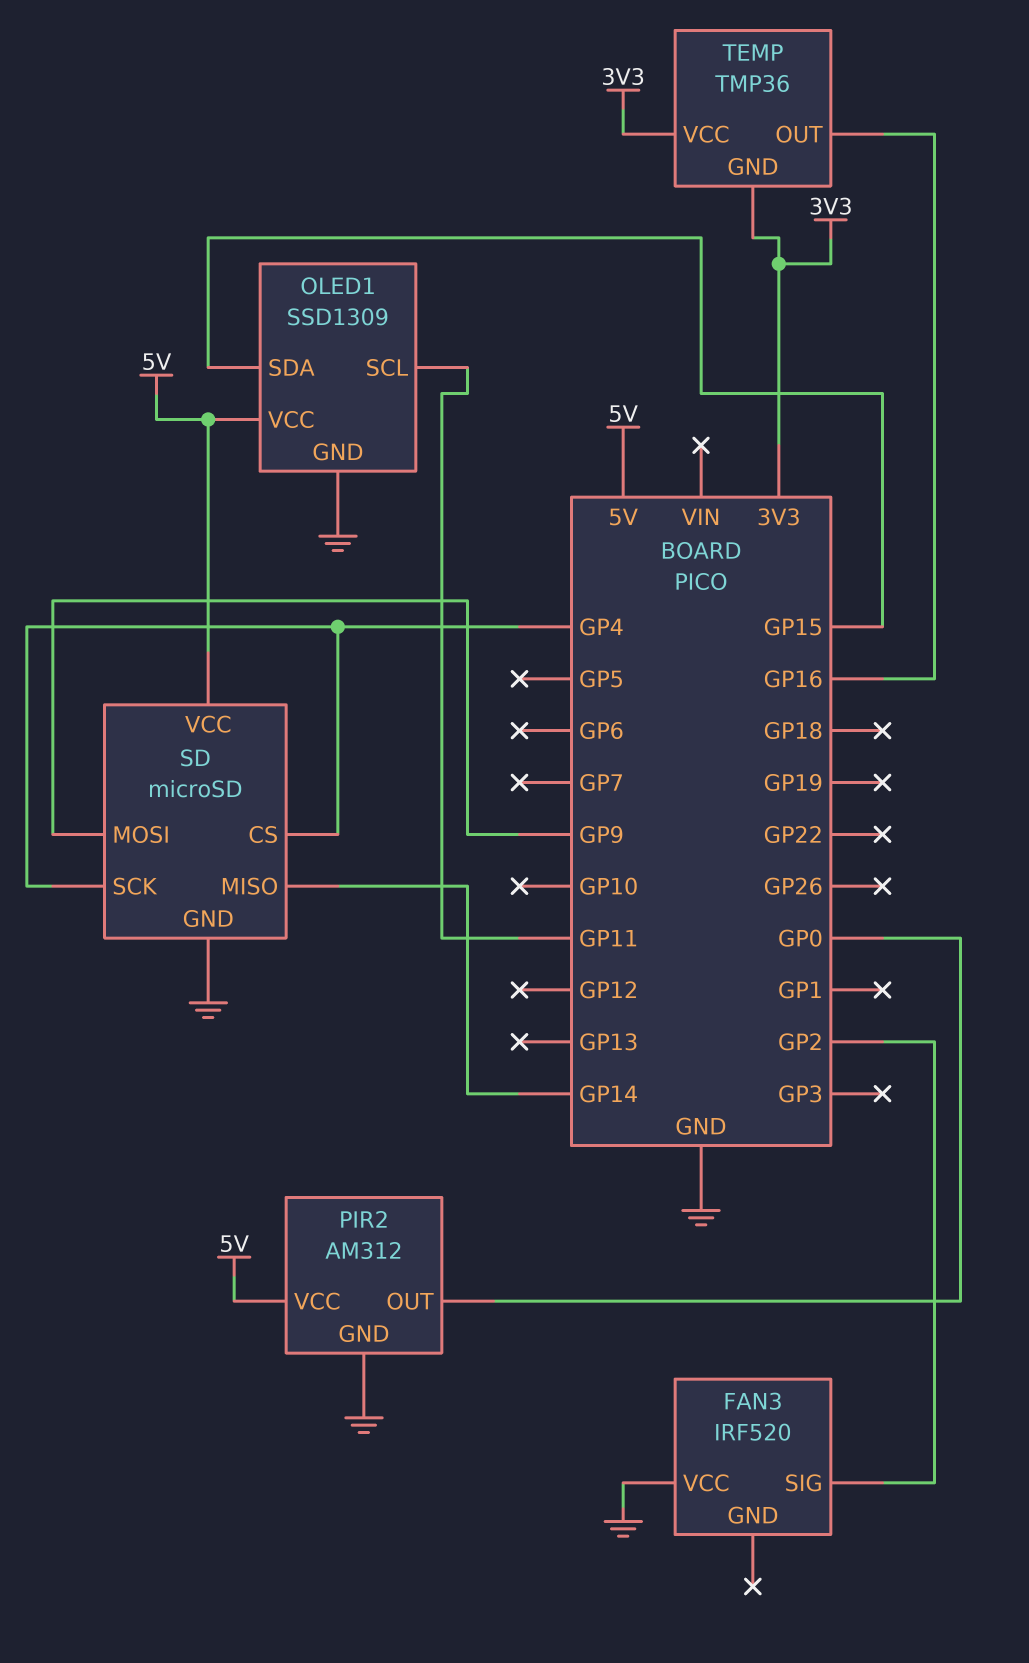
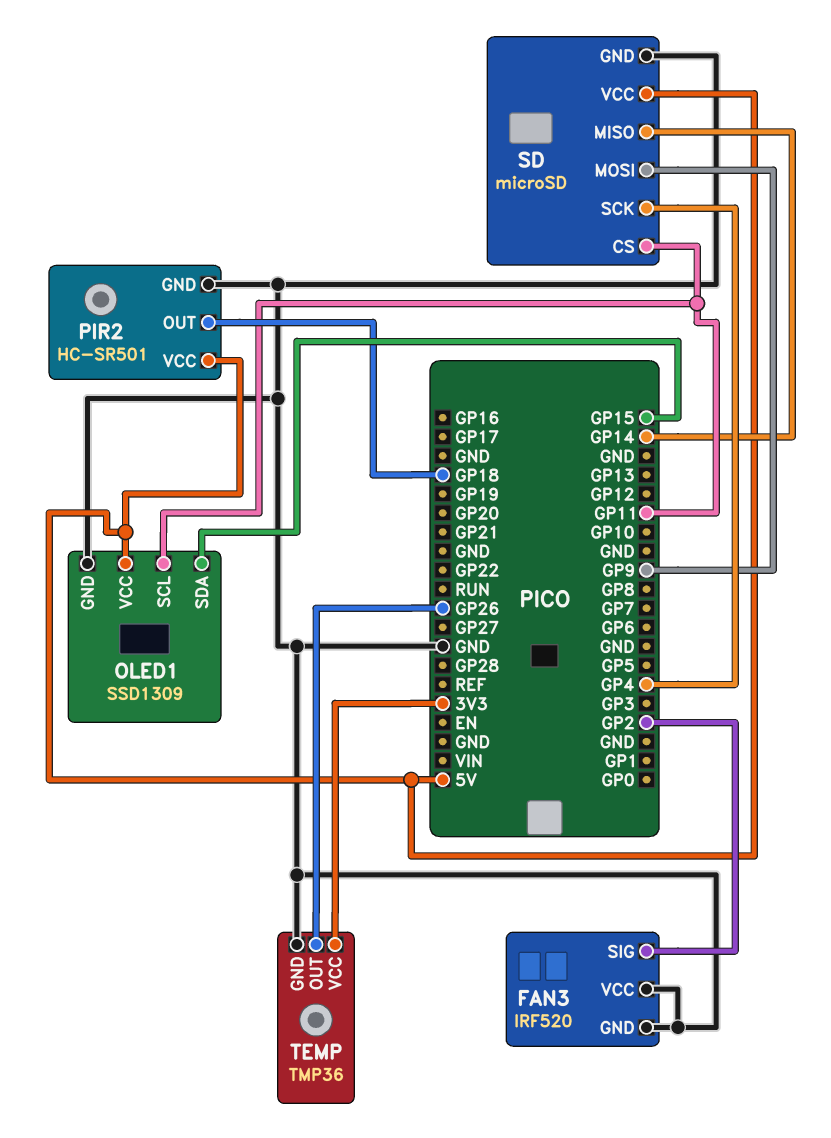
FAN3 pin GND: none -> GND
PIR2: AM312 -> HC-SR501
PIR2 pin OUT: GP0 -> GP18
SD pin CS: GP4 -> GP11
TEMP pin GND: 3V3 -> GND
TEMP pin OUT: GP16 -> GP26

